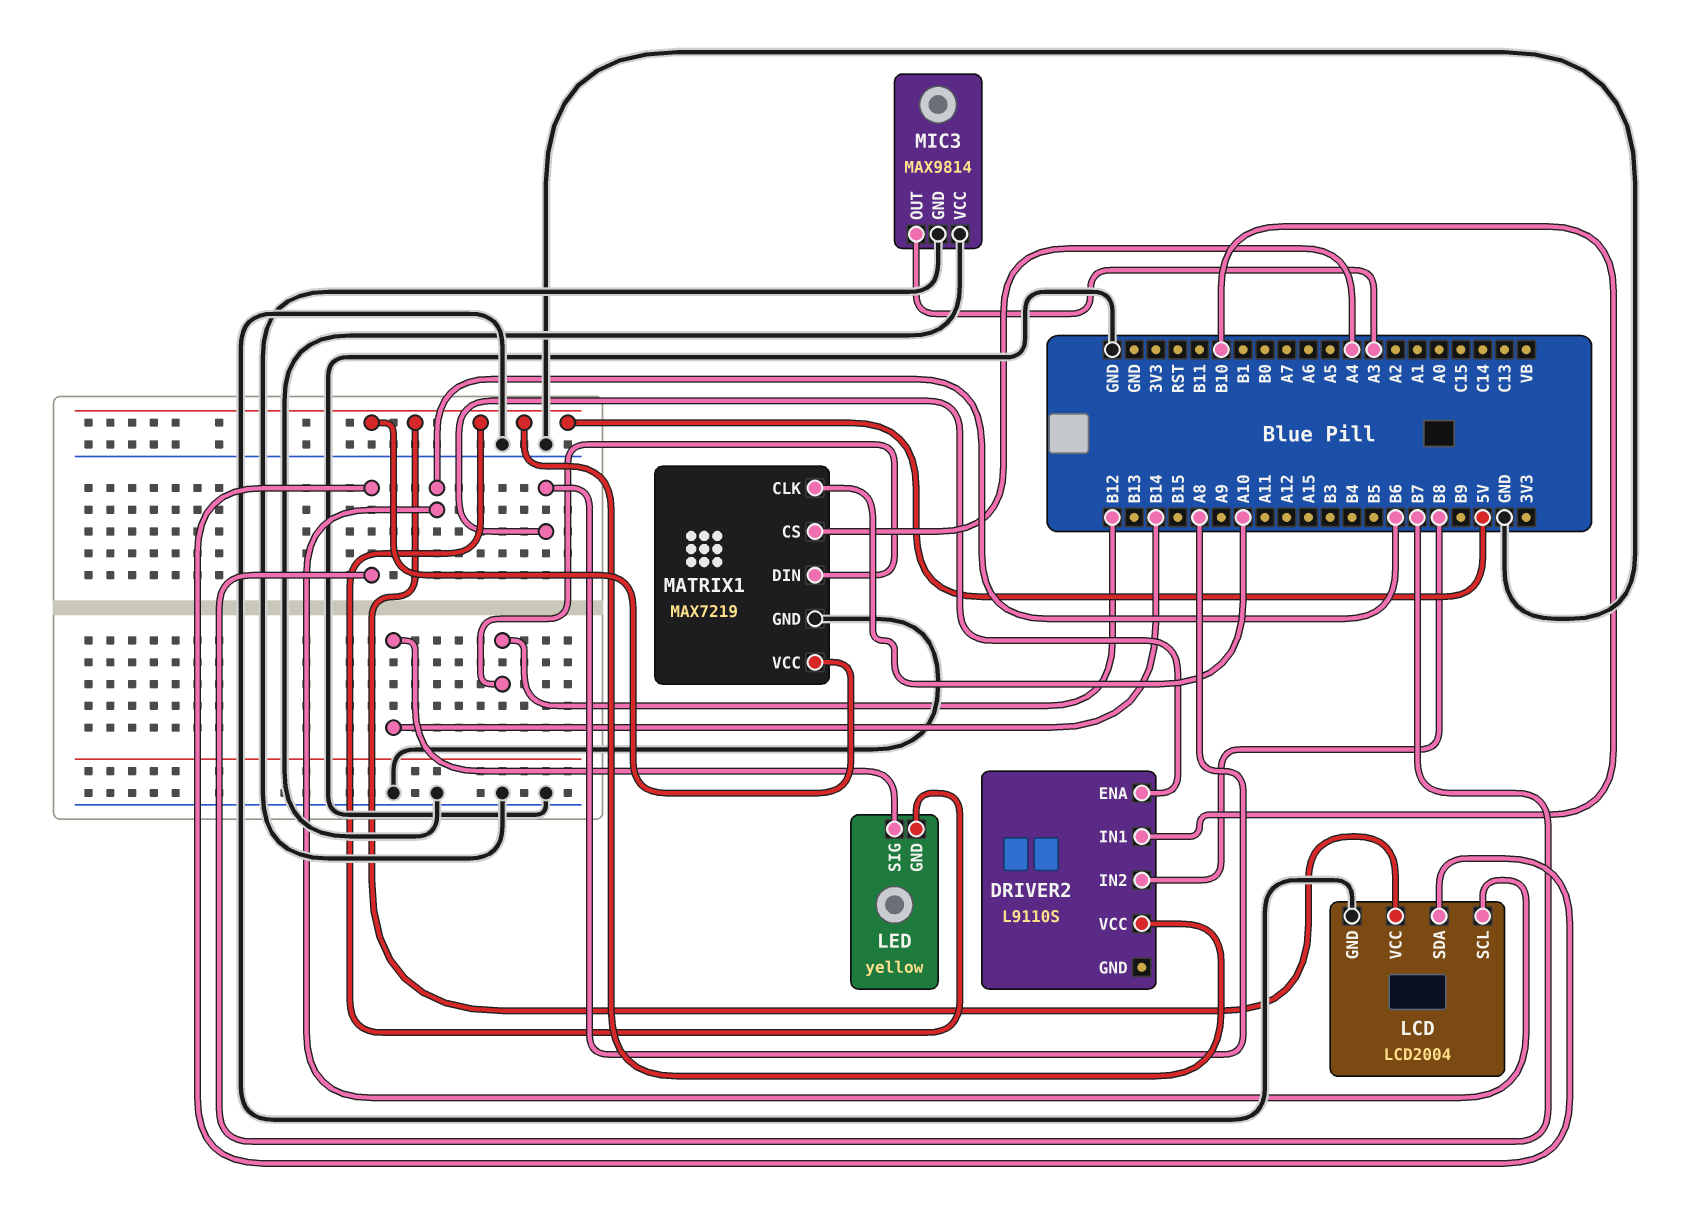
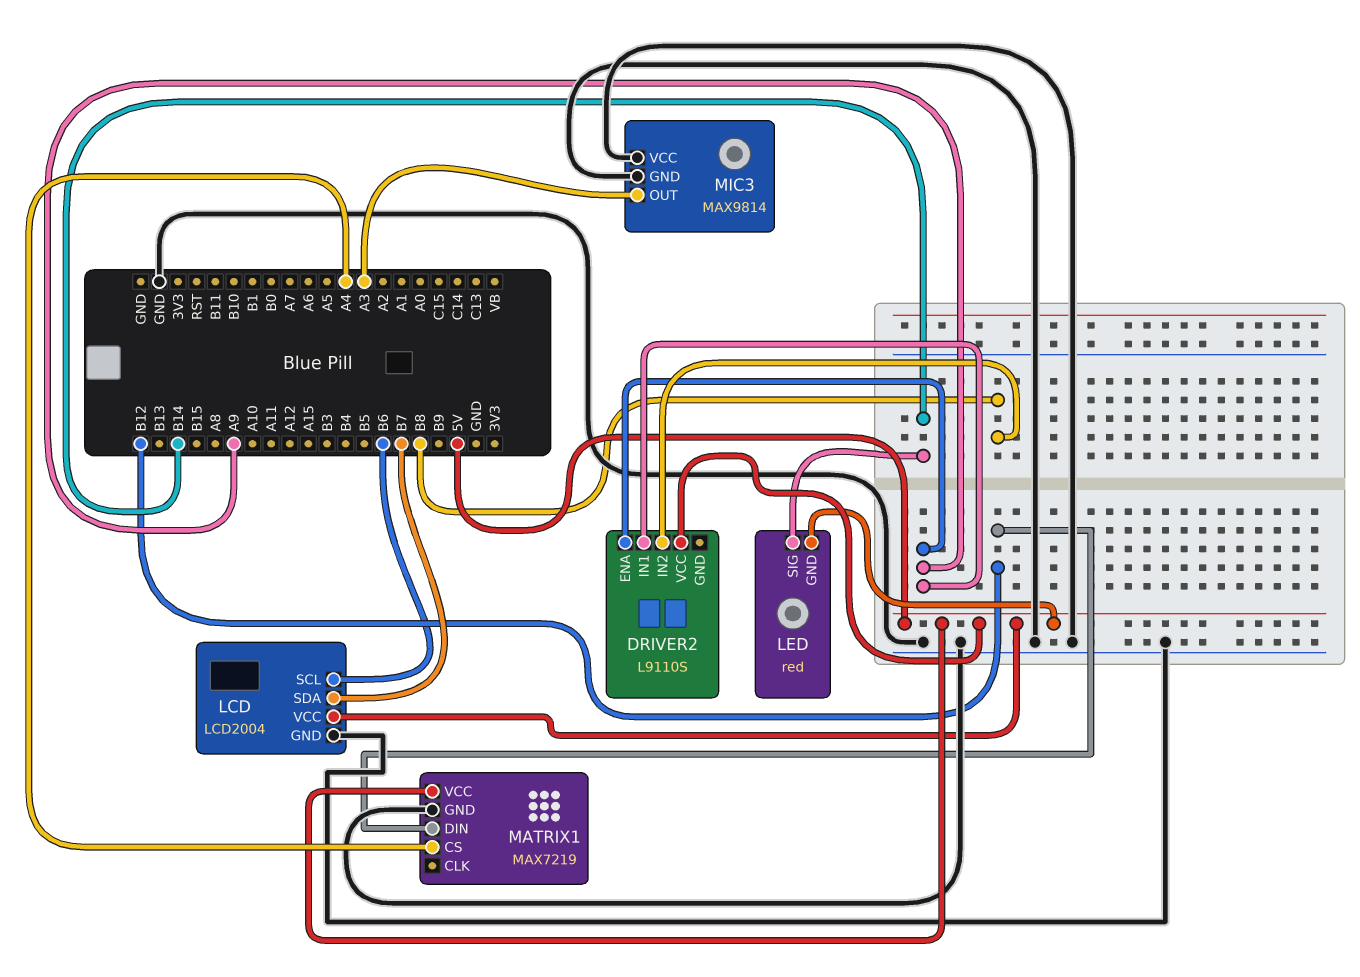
DRIVER2 pin ENA: A8 -> A9
DRIVER2 pin IN1: B10 -> A9
LED: yellow -> red
MATRIX1 pin CLK: A10 -> none

